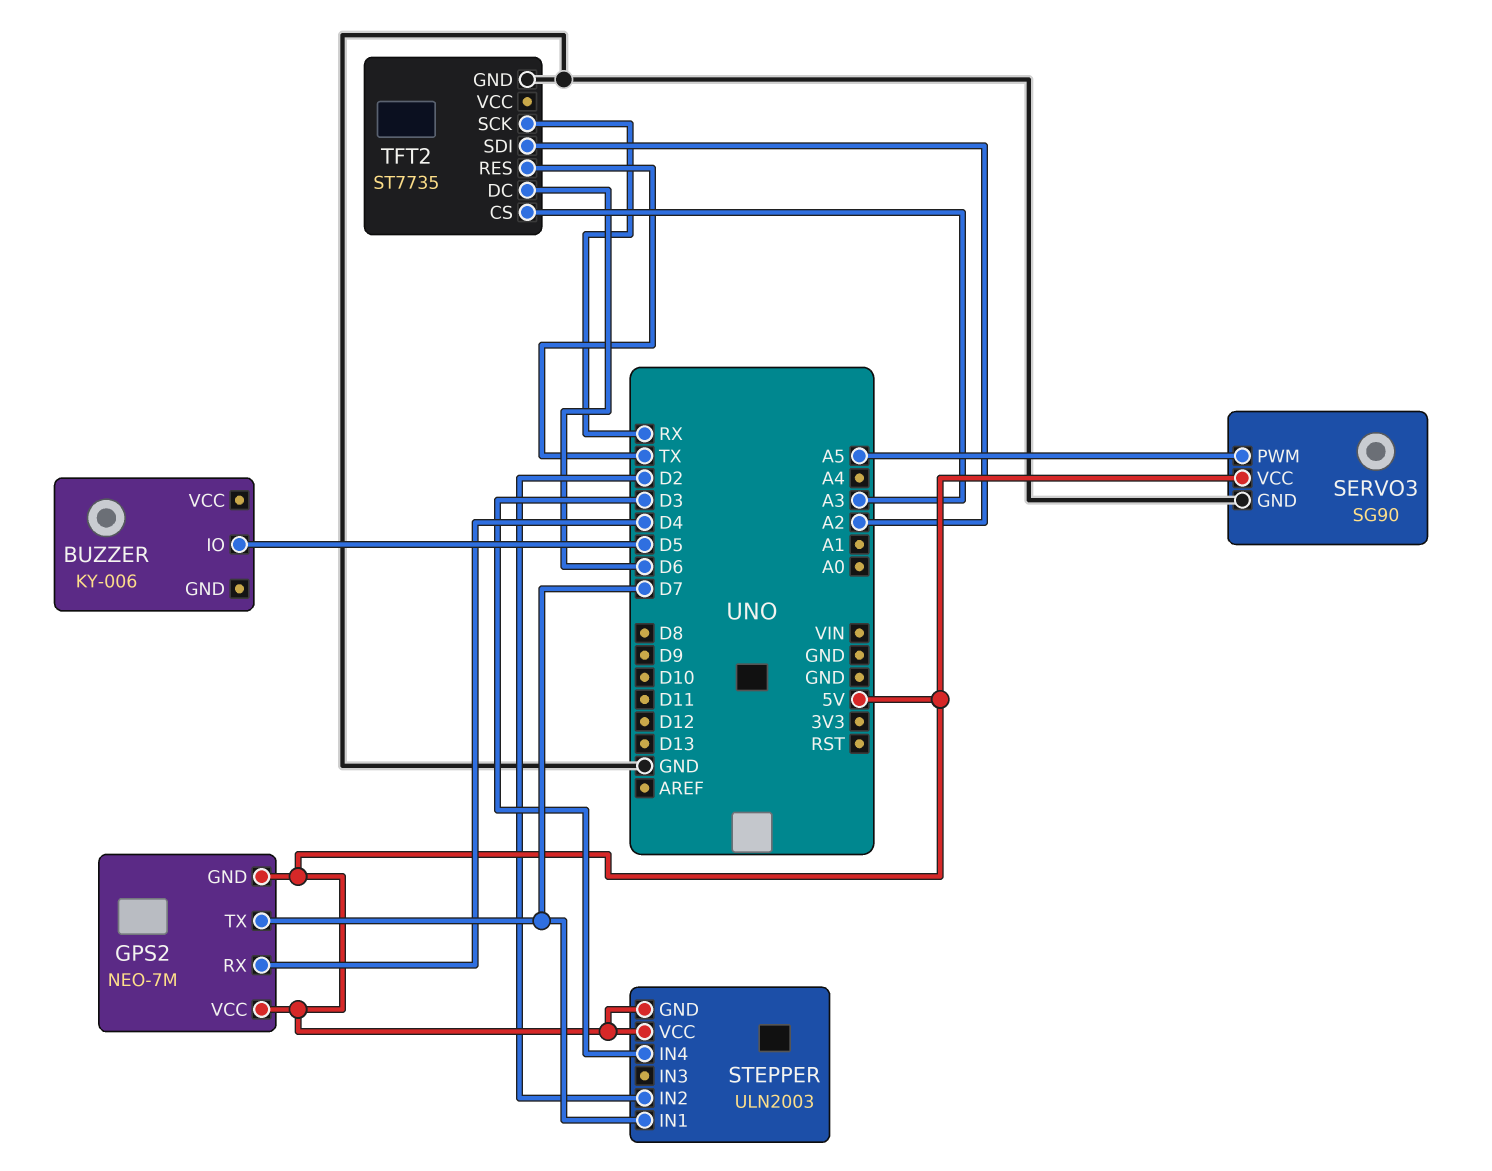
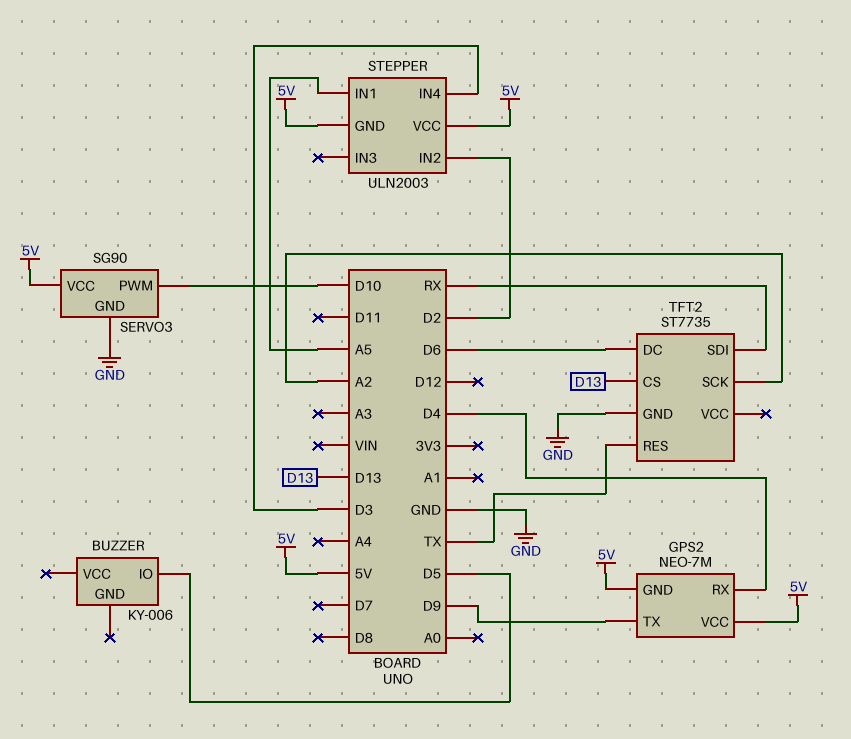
GPS2 pin TX: D7 -> D9
SERVO3 pin PWM: A5 -> D10
STEPPER pin IN1: D7 -> A5
TFT2 pin CS: A3 -> D13
TFT2 pin SCK: RX -> A2
TFT2 pin SDI: A2 -> RX

